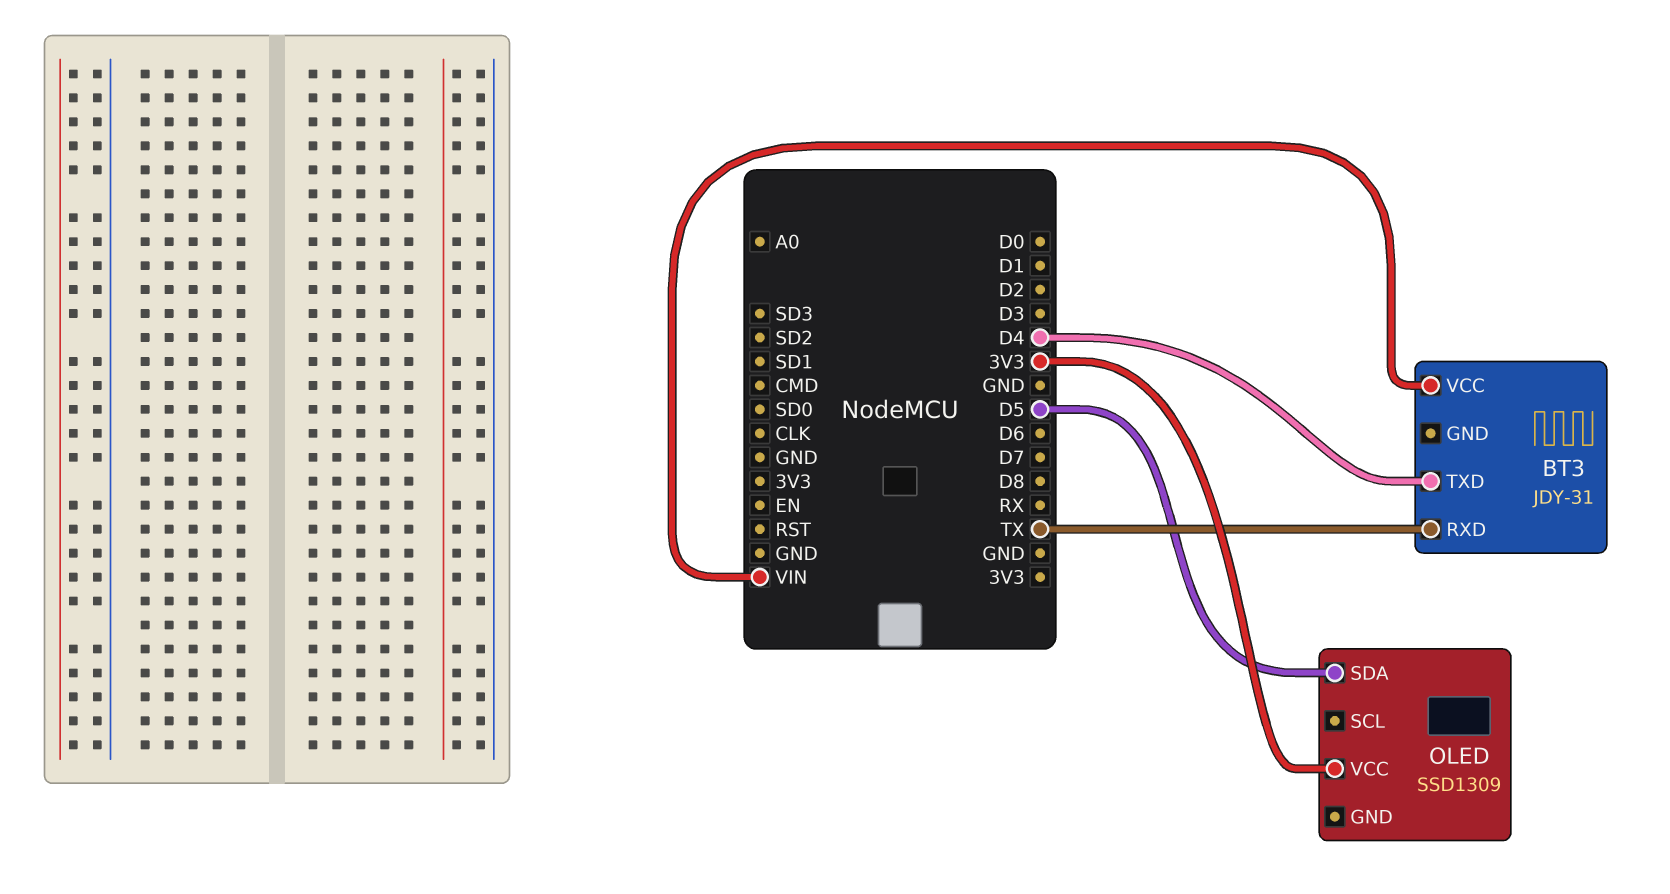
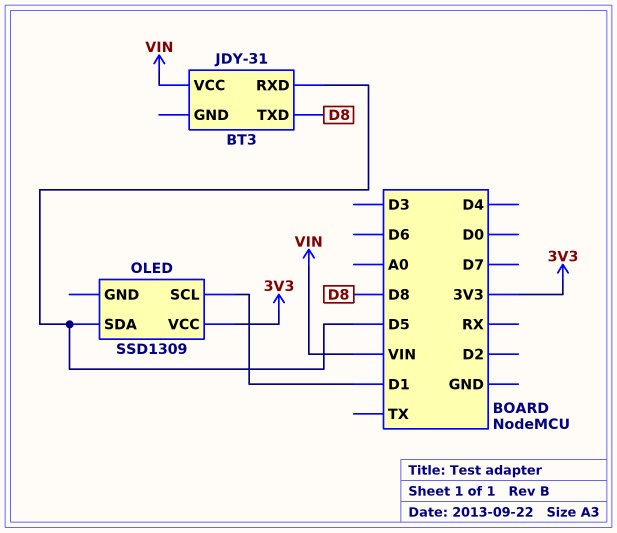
BT3 pin RXD: TX -> D5
BT3 pin TXD: D4 -> D8
OLED pin SCL: none -> D1

